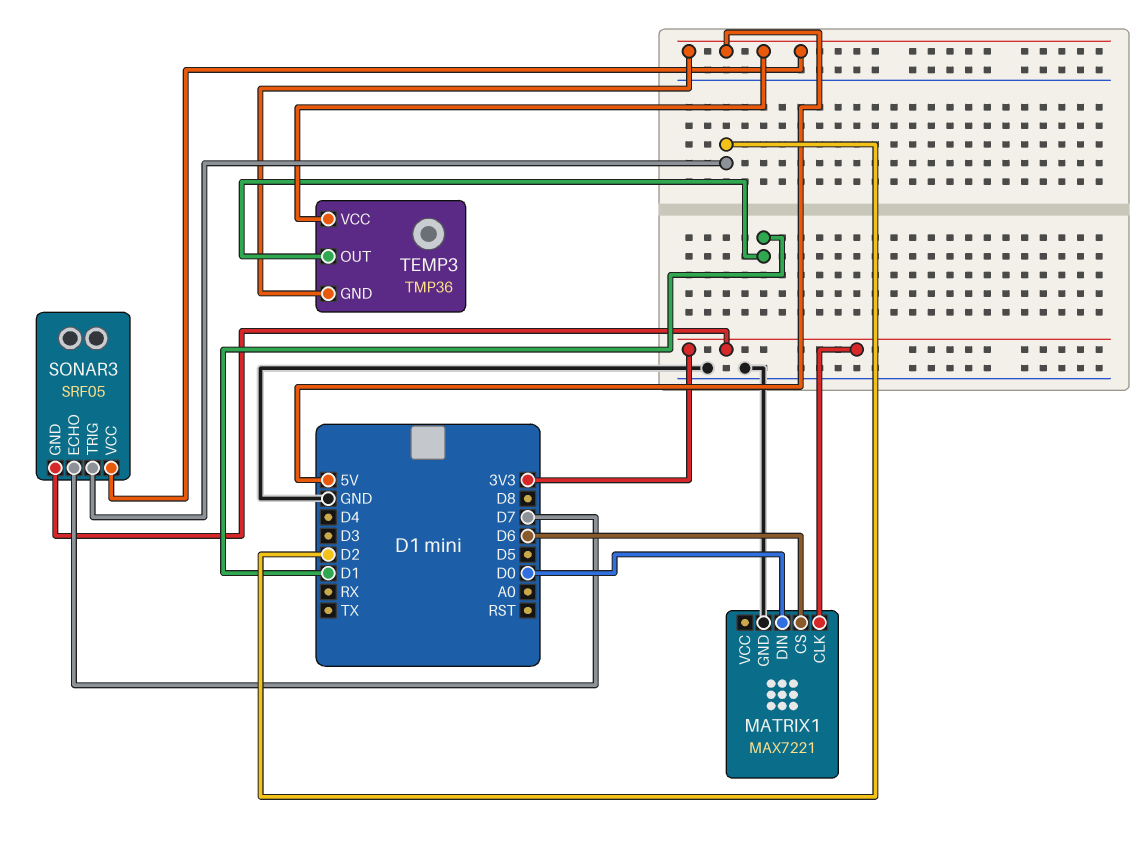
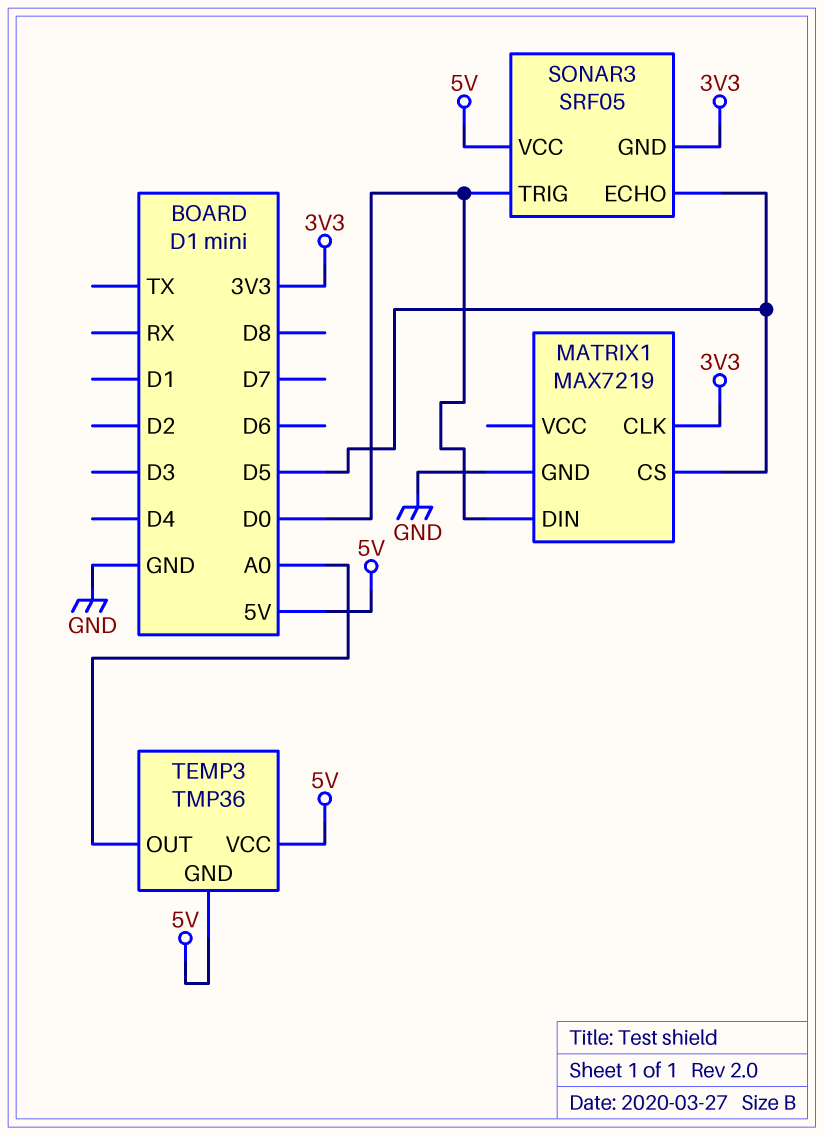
MATRIX1: MAX7221 -> MAX7219
MATRIX1 pin CS: D6 -> D5
SONAR3 pin ECHO: D7 -> D5
SONAR3 pin TRIG: D2 -> D0
TEMP3 pin OUT: D1 -> A0

